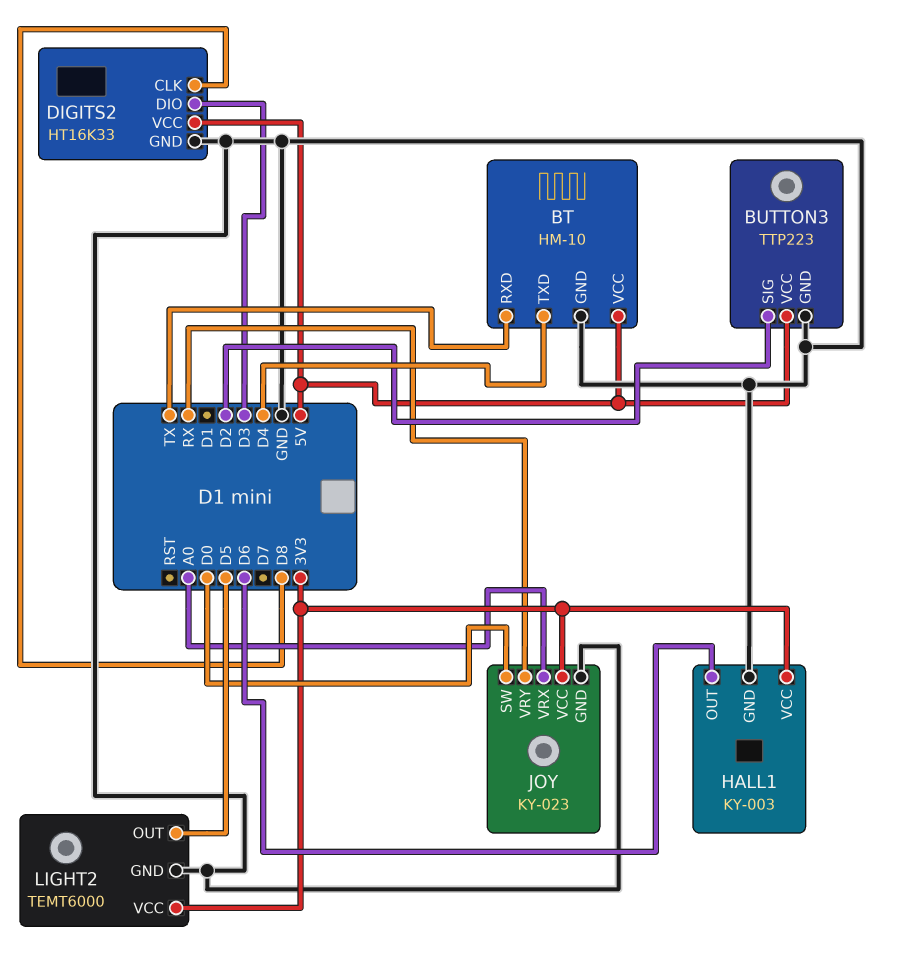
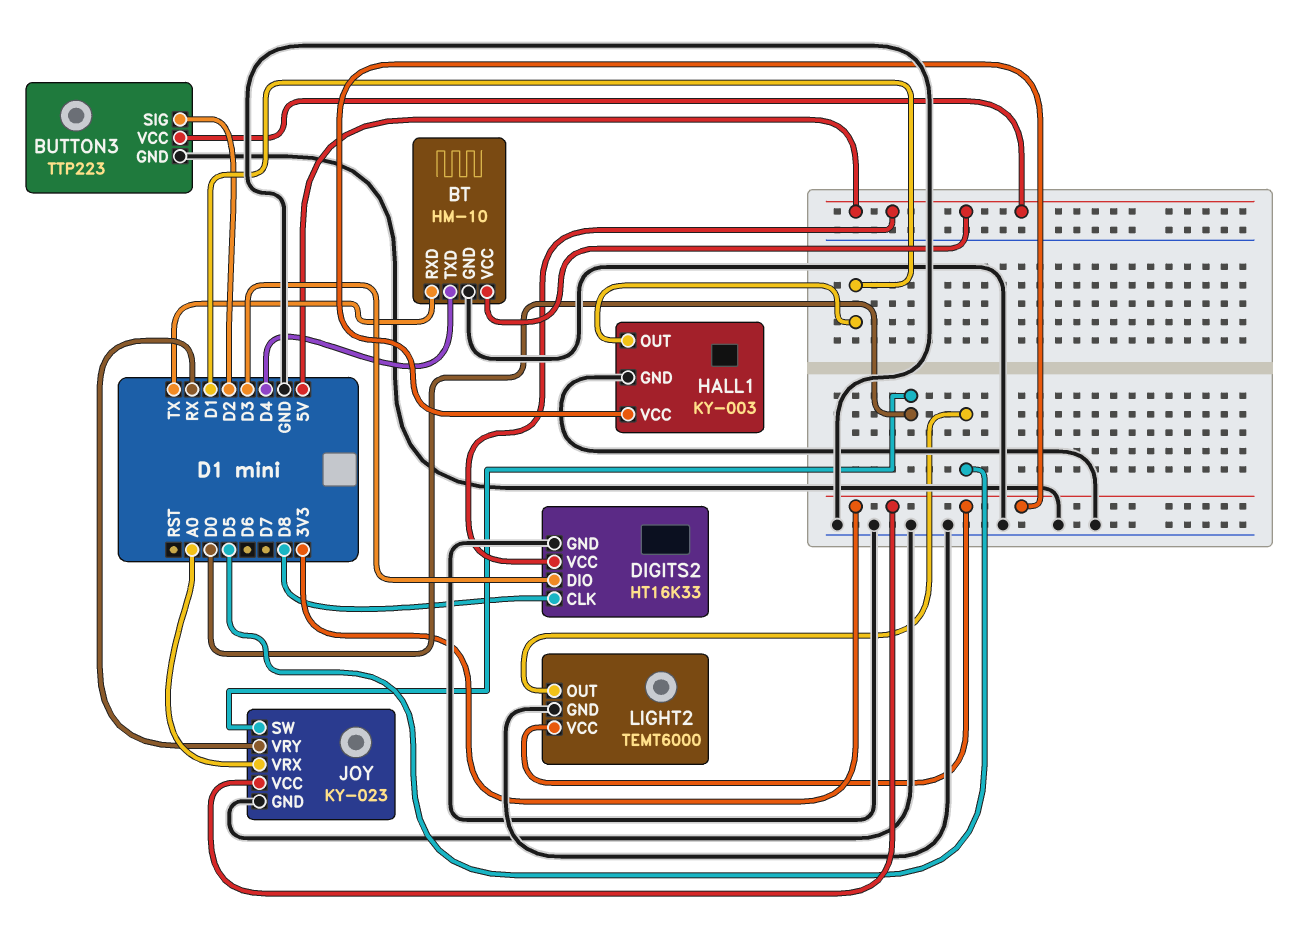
HALL1 pin OUT: D6 -> D1

